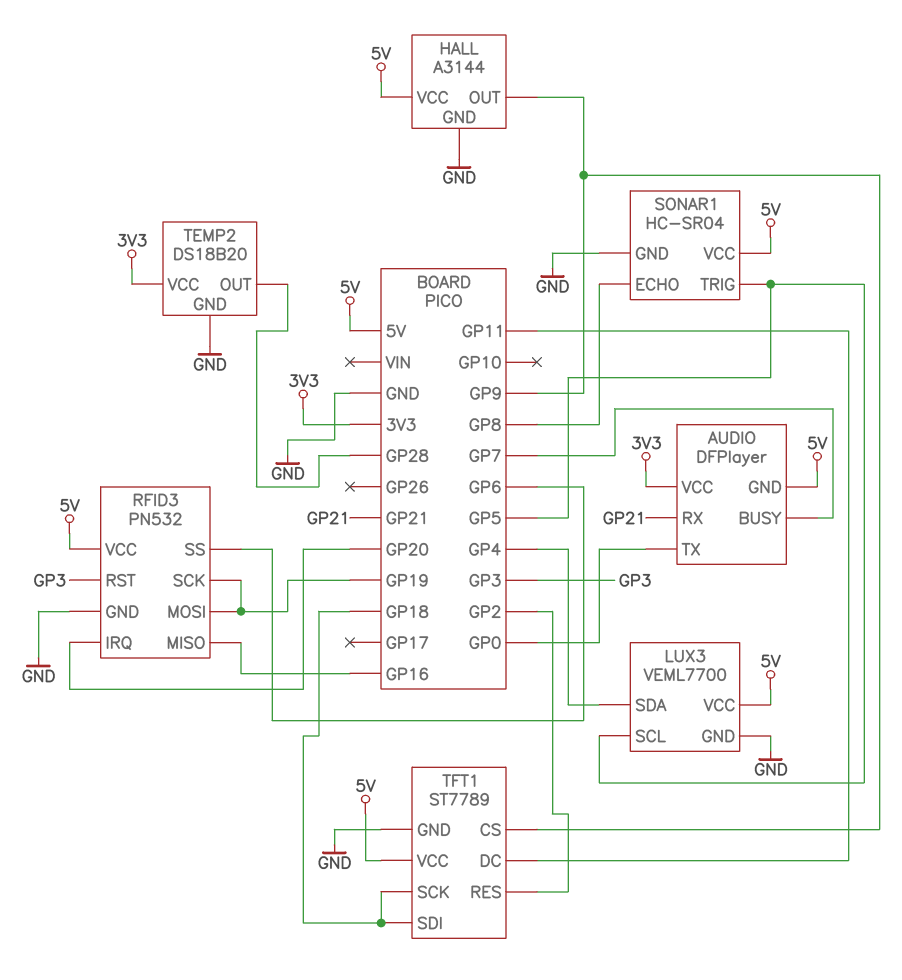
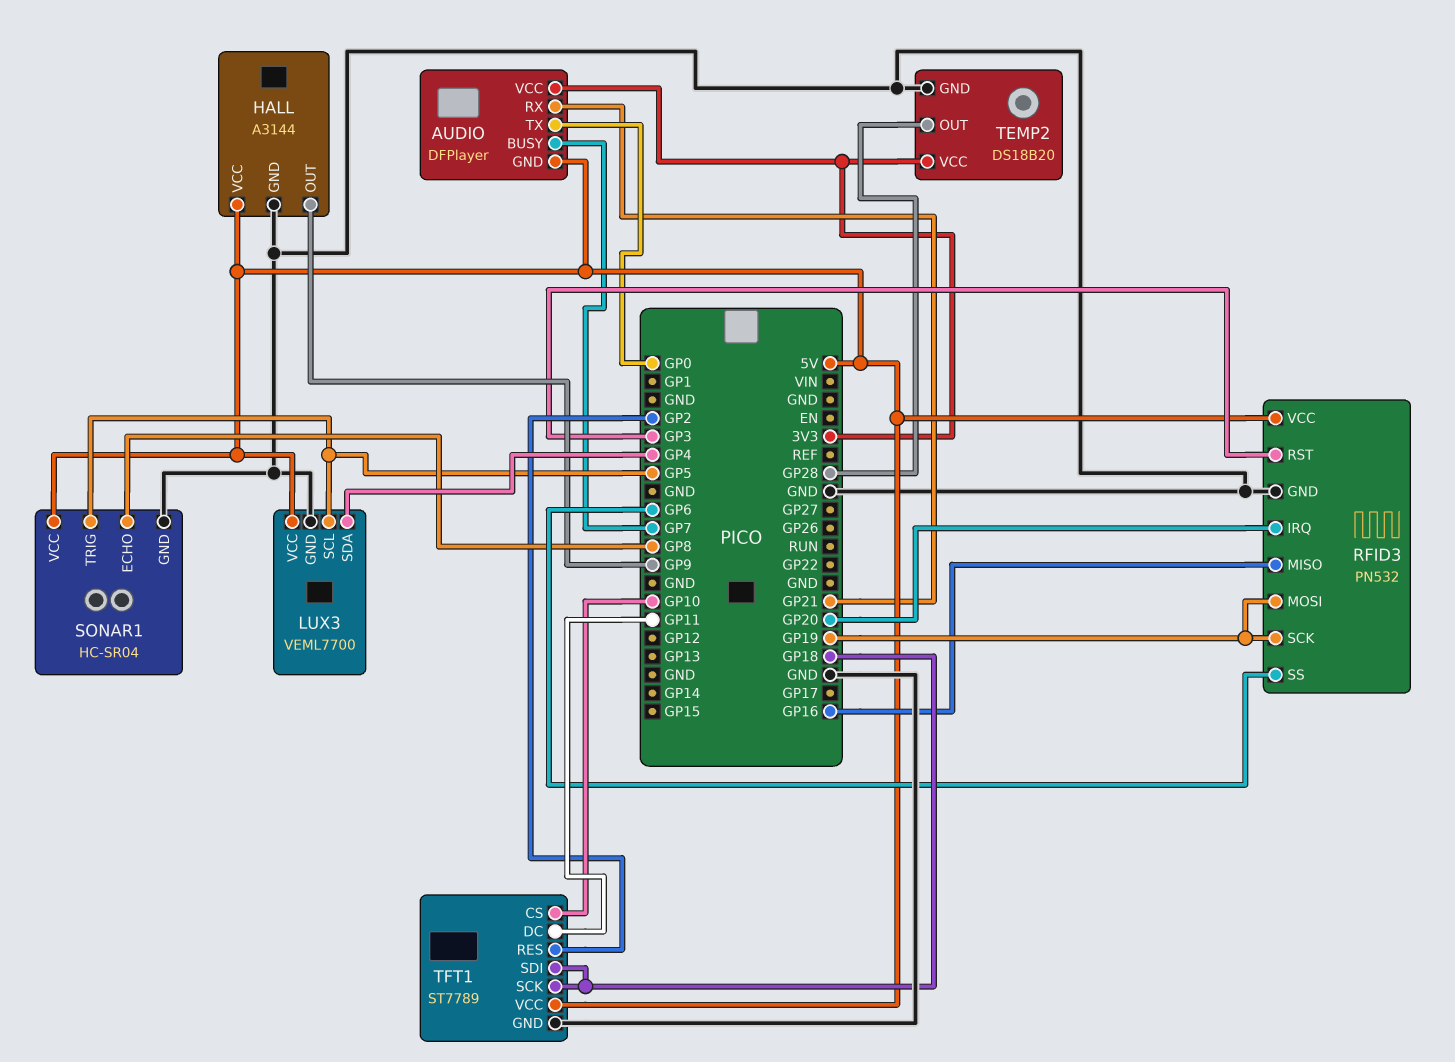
TFT1 pin CS: GP9 -> GP10

